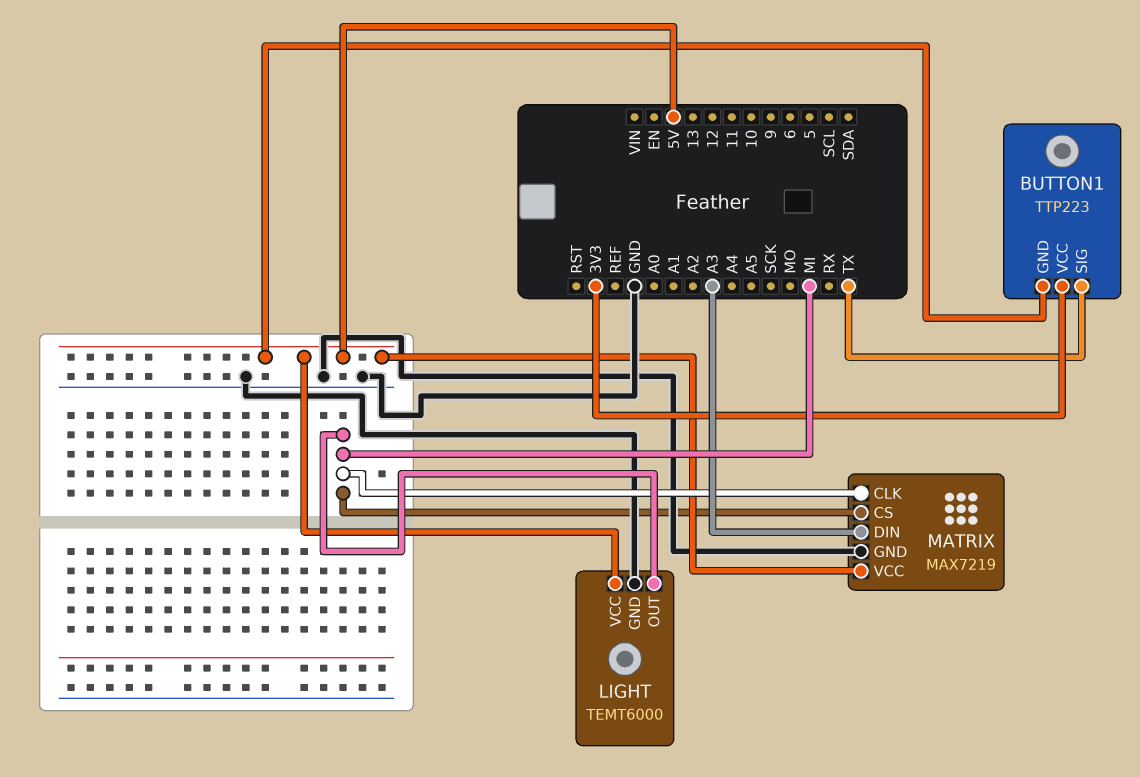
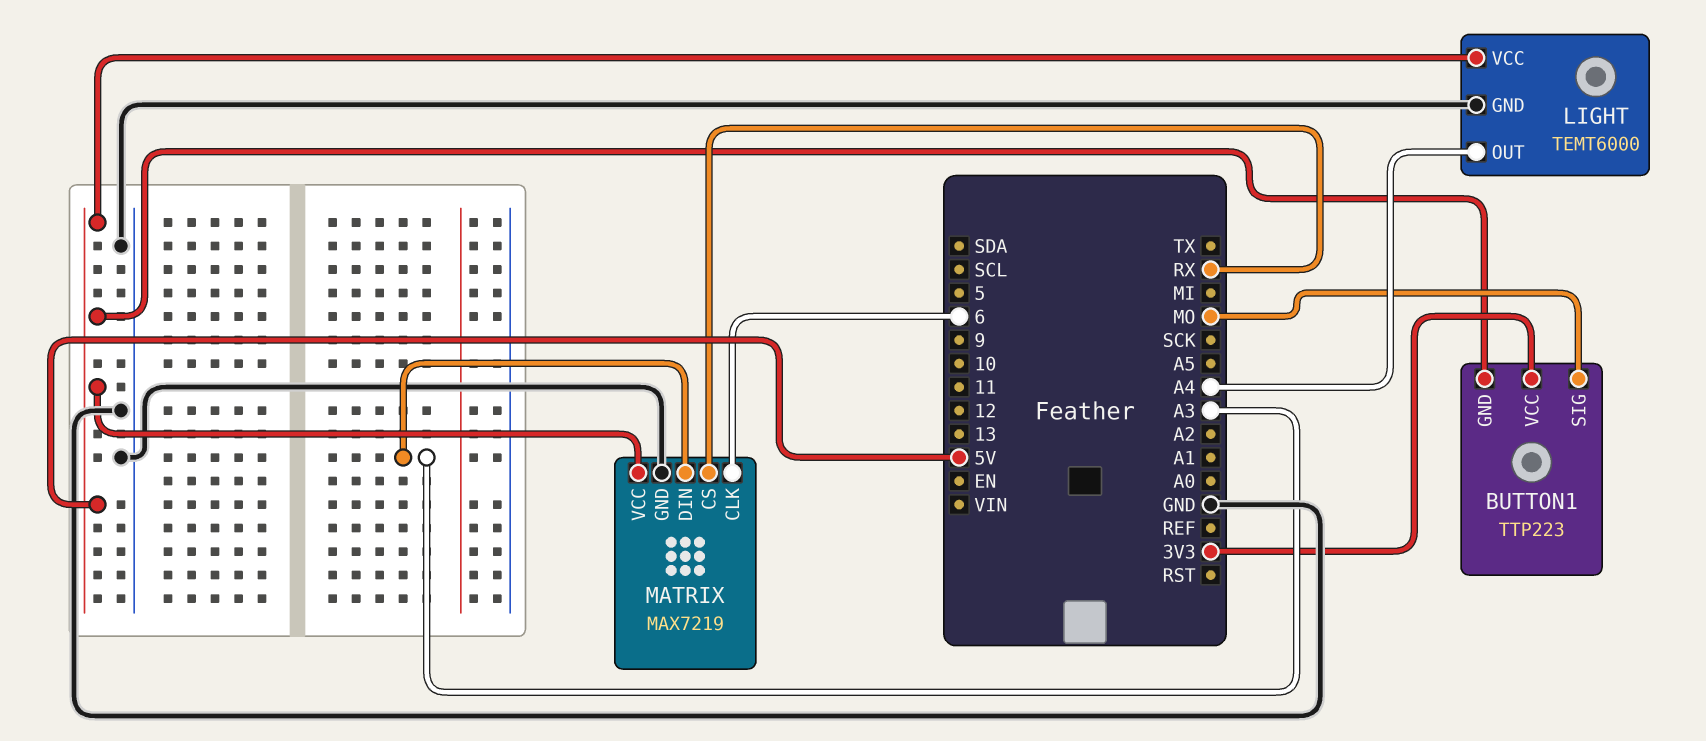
BUTTON1 pin SIG: TX -> MO
LIGHT pin OUT: MI -> A4
MATRIX pin CLK: MI -> 6
MATRIX pin CS: MI -> RX

